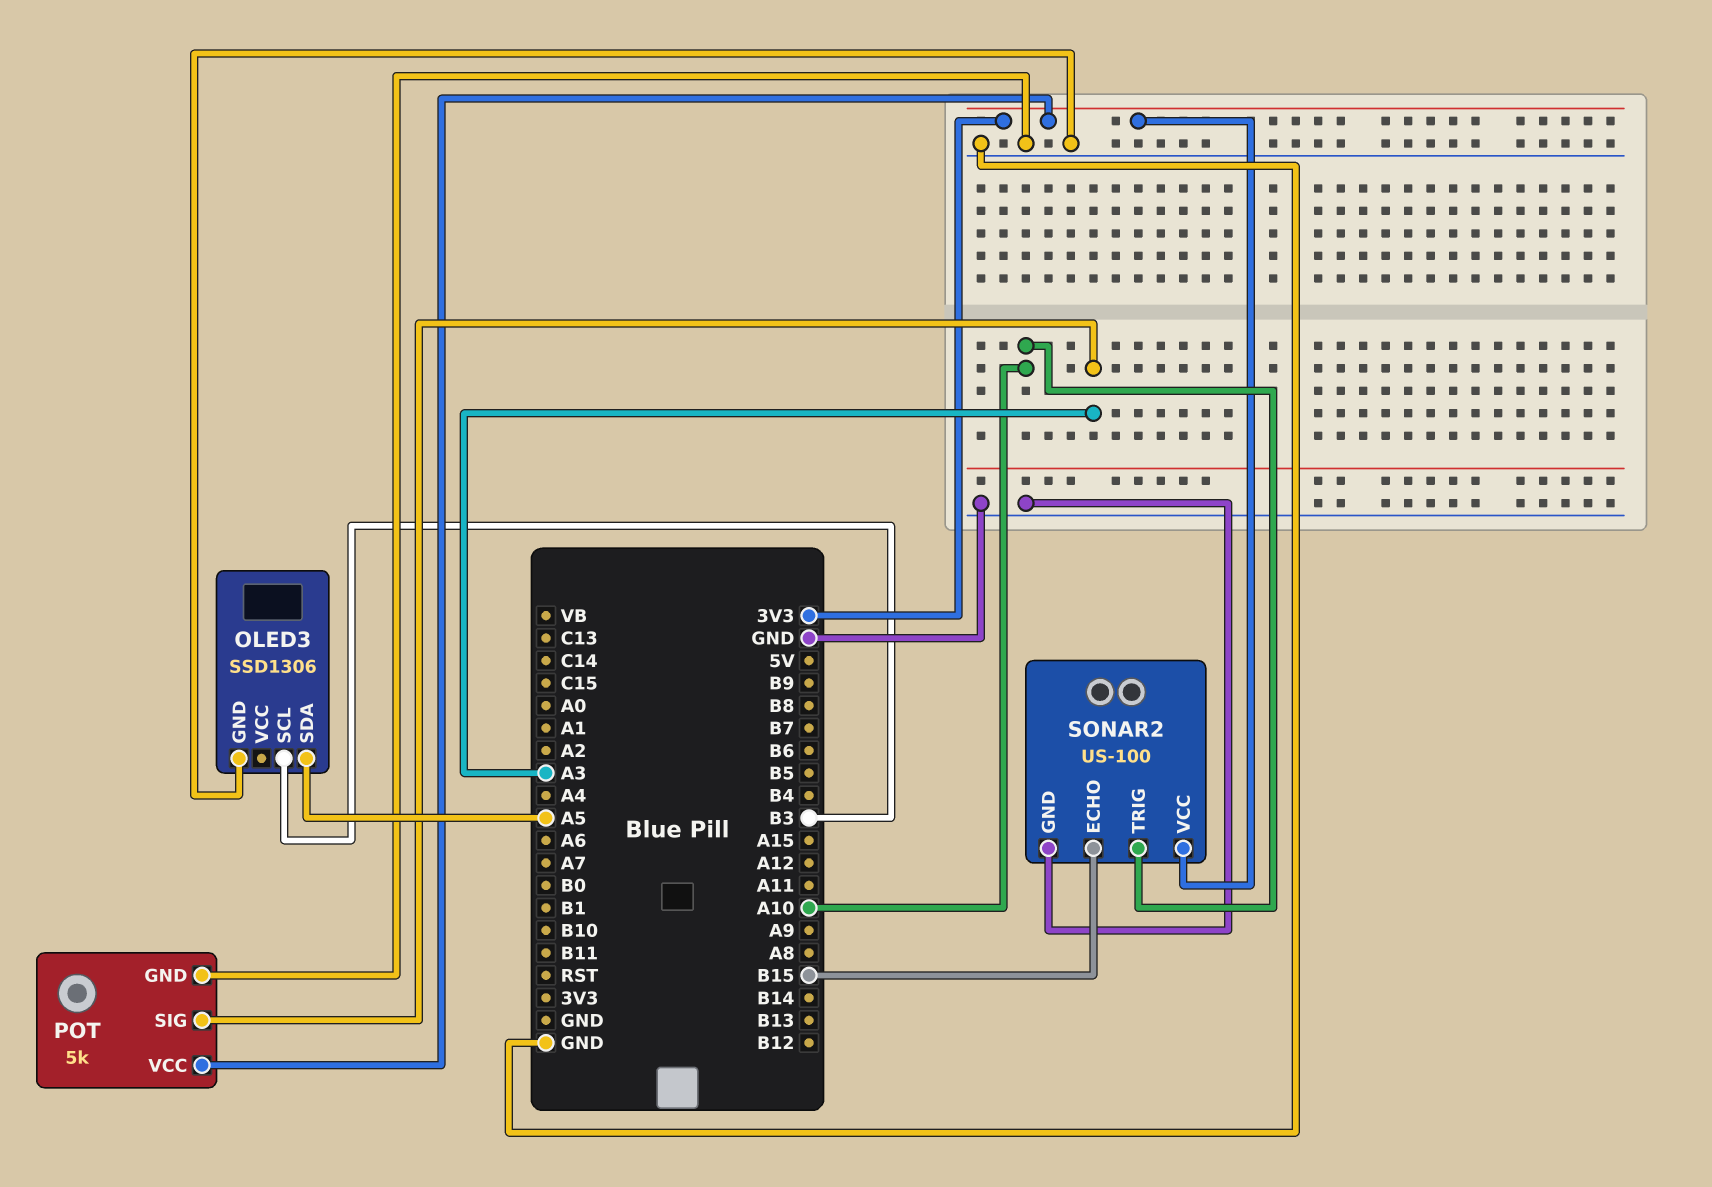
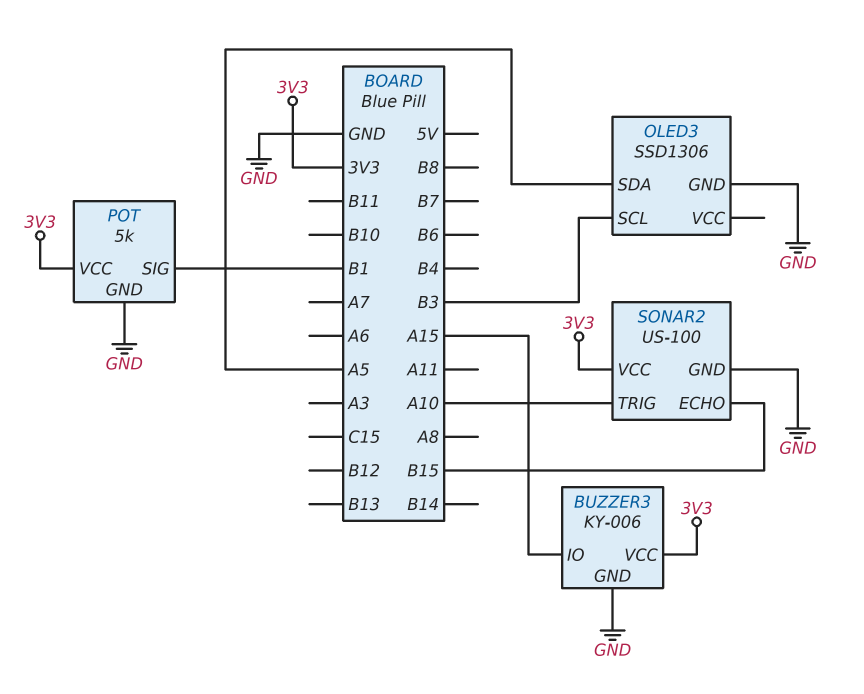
BUZZER3: none -> KY-006
BUZZER3 pin GND: none -> GND
BUZZER3 pin IO: none -> A15
BUZZER3 pin VCC: none -> 3V3
POT pin SIG: A3 -> B1

